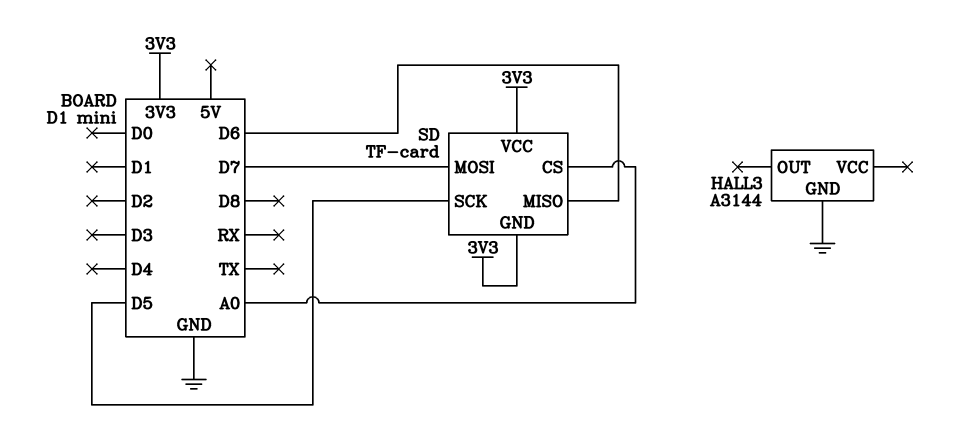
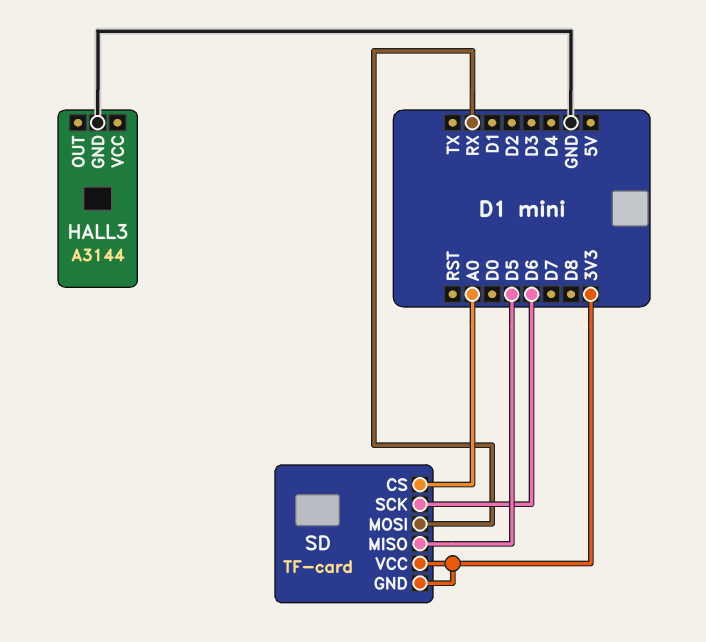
SD pin MISO: D6 -> D5
SD pin MOSI: D7 -> RX
SD pin SCK: D5 -> D6

